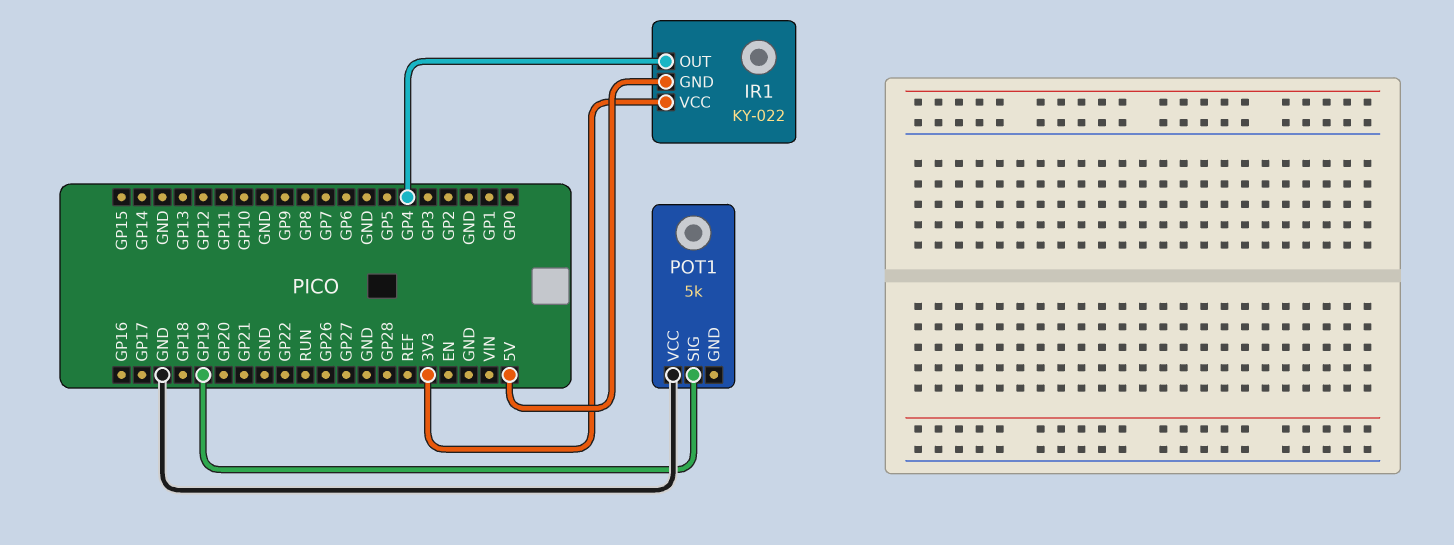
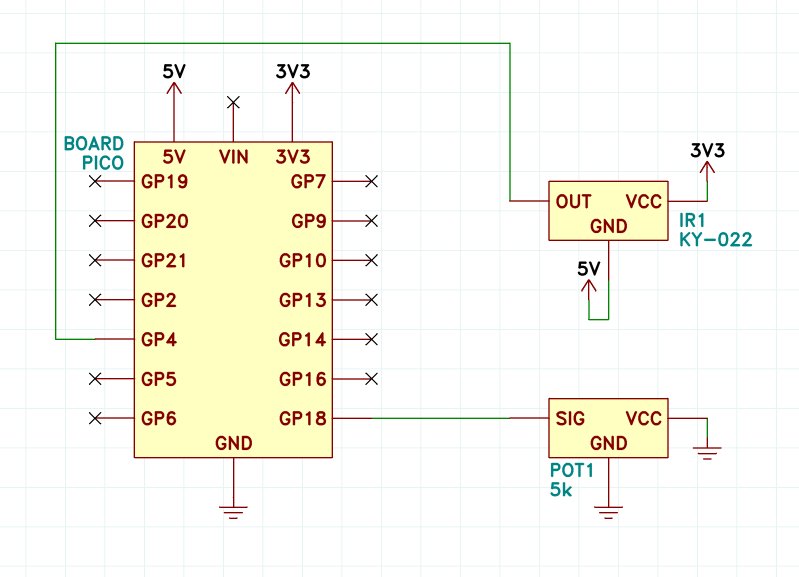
POT1 pin GND: none -> GND
POT1 pin SIG: GP19 -> GP18

